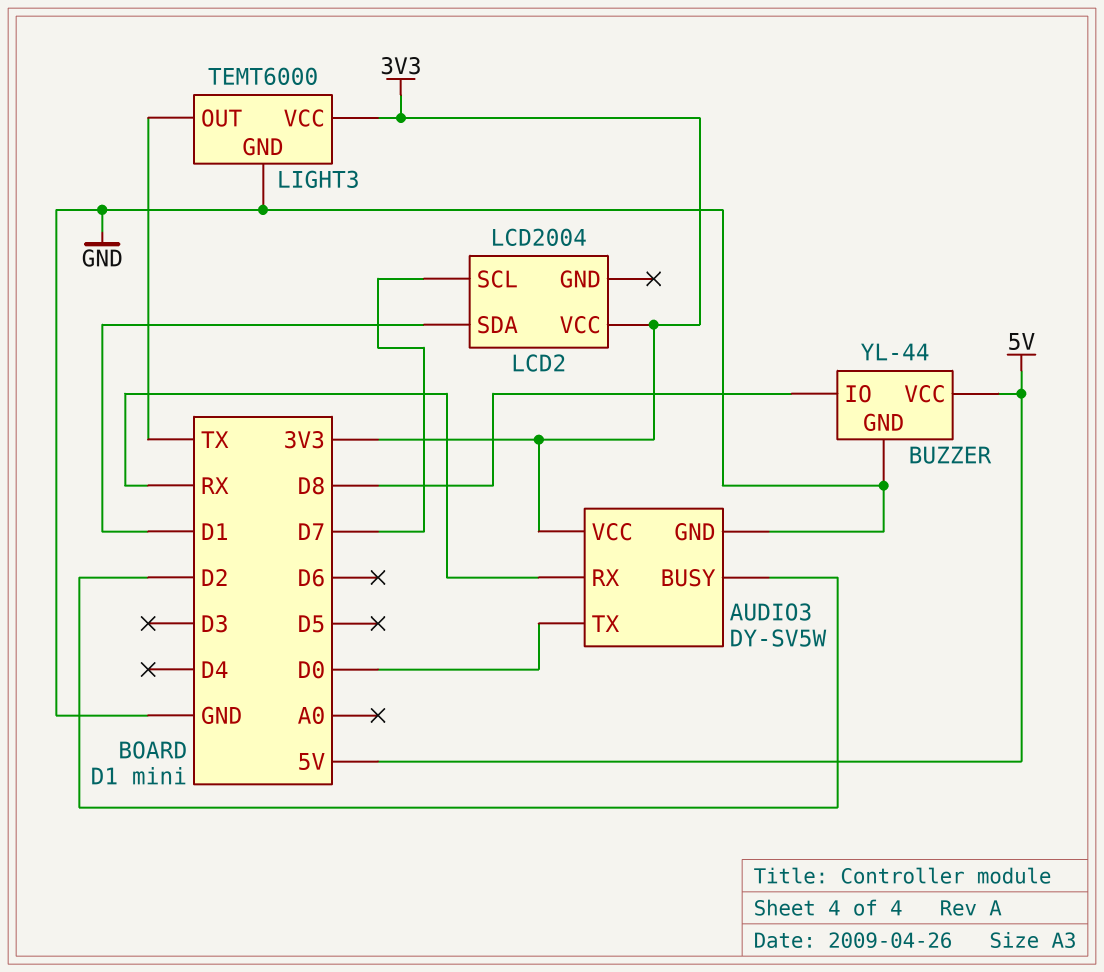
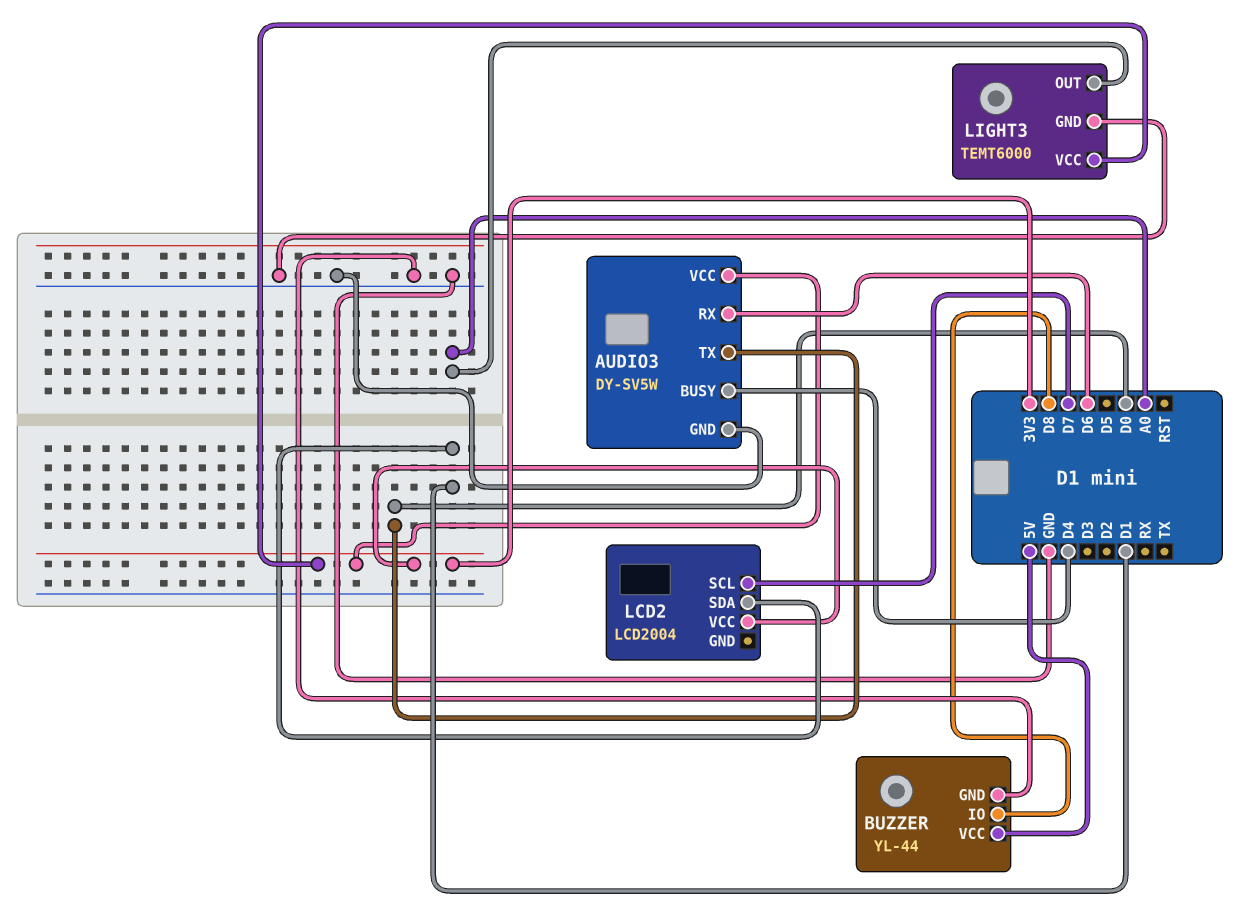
AUDIO3 pin BUSY: D2 -> D4
AUDIO3 pin RX: RX -> D6
LIGHT3 pin OUT: TX -> A0

